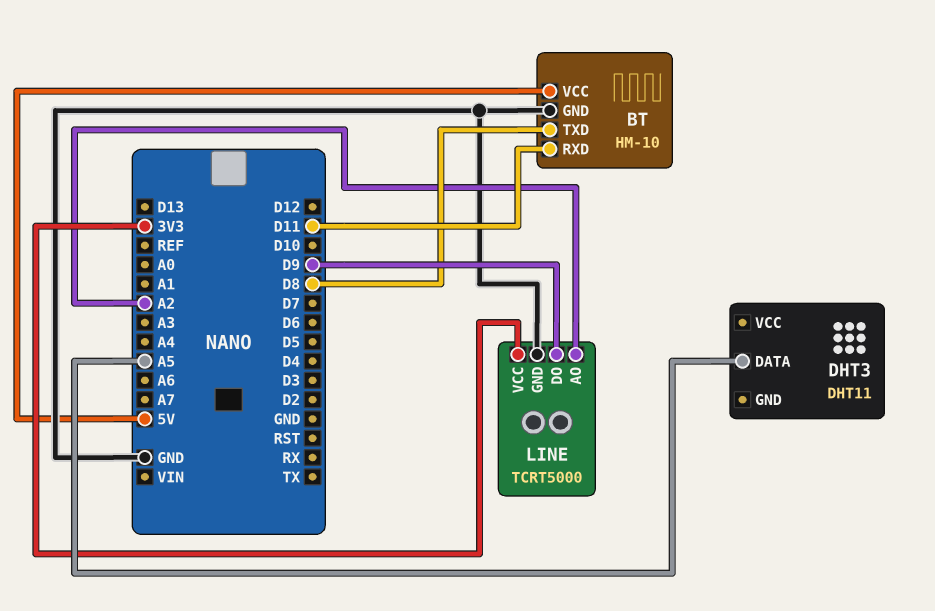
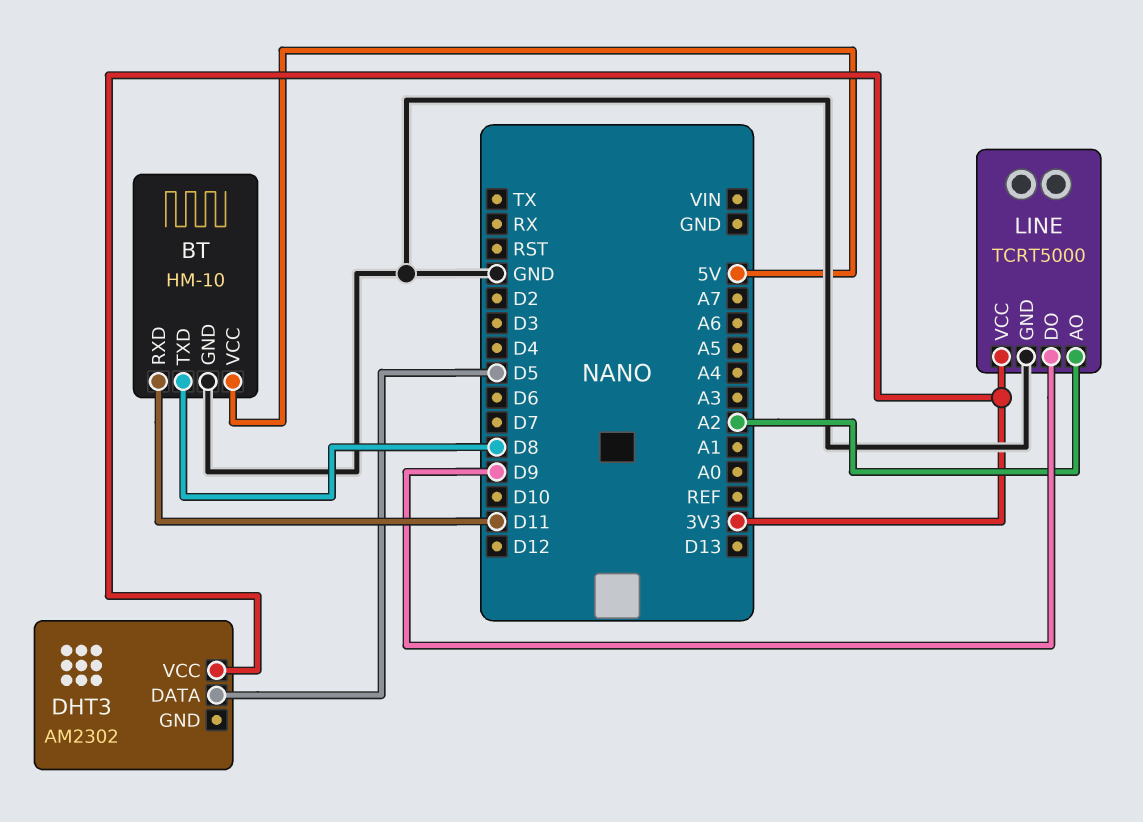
DHT3: DHT11 -> AM2302
DHT3 pin DATA: A5 -> D5
DHT3 pin VCC: none -> 3V3

